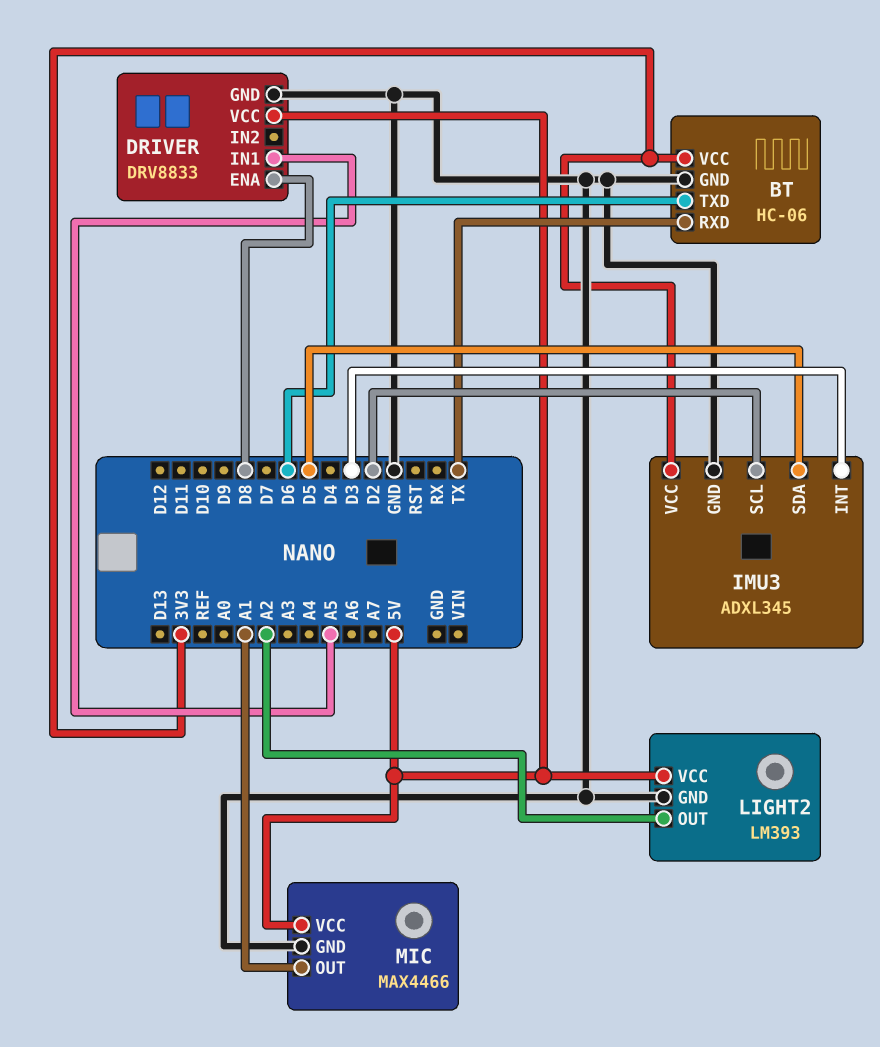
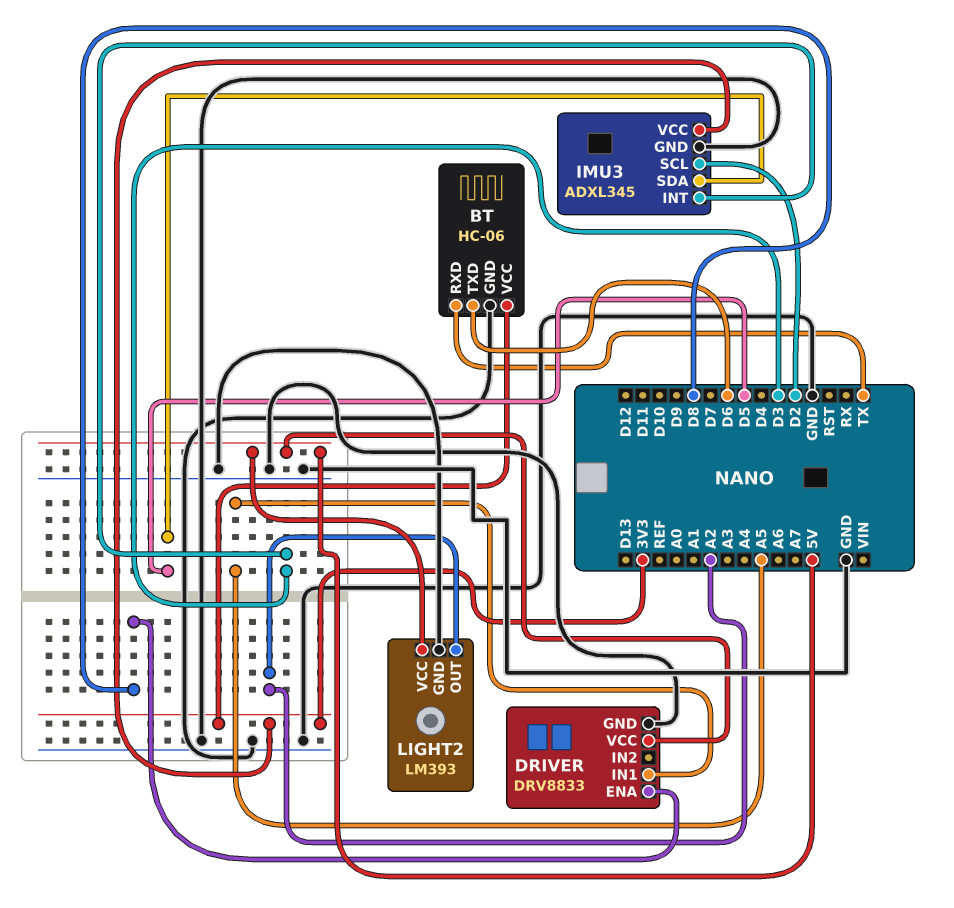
MIC: MAX4466 -> none
MIC pin GND: GND -> none
MIC pin OUT: A1 -> none
MIC pin VCC: 5V -> none

